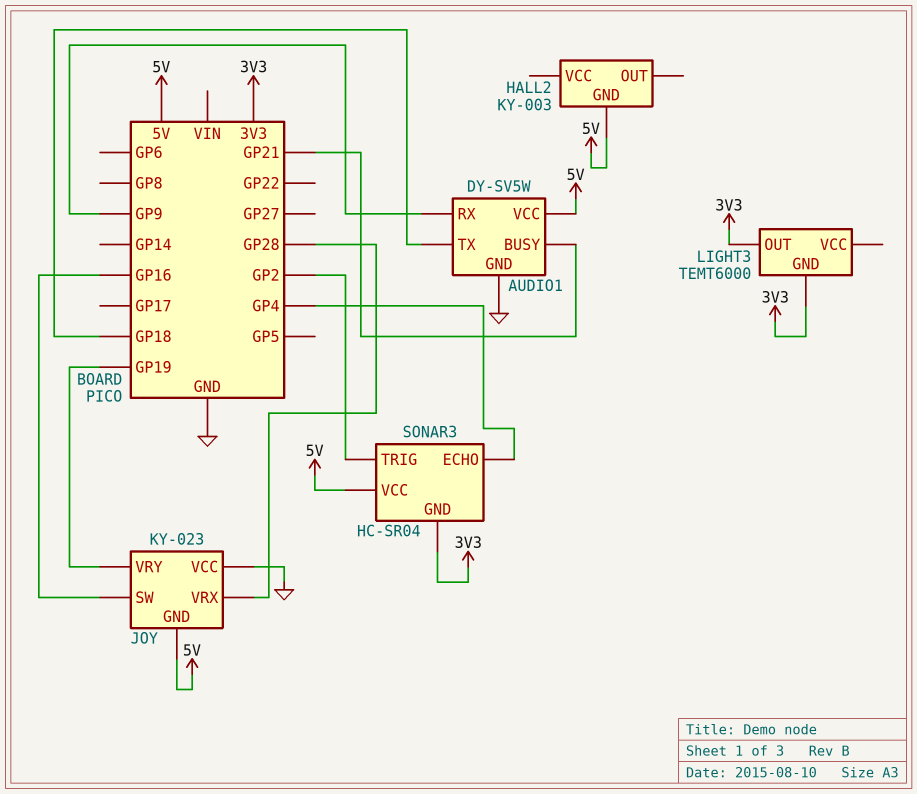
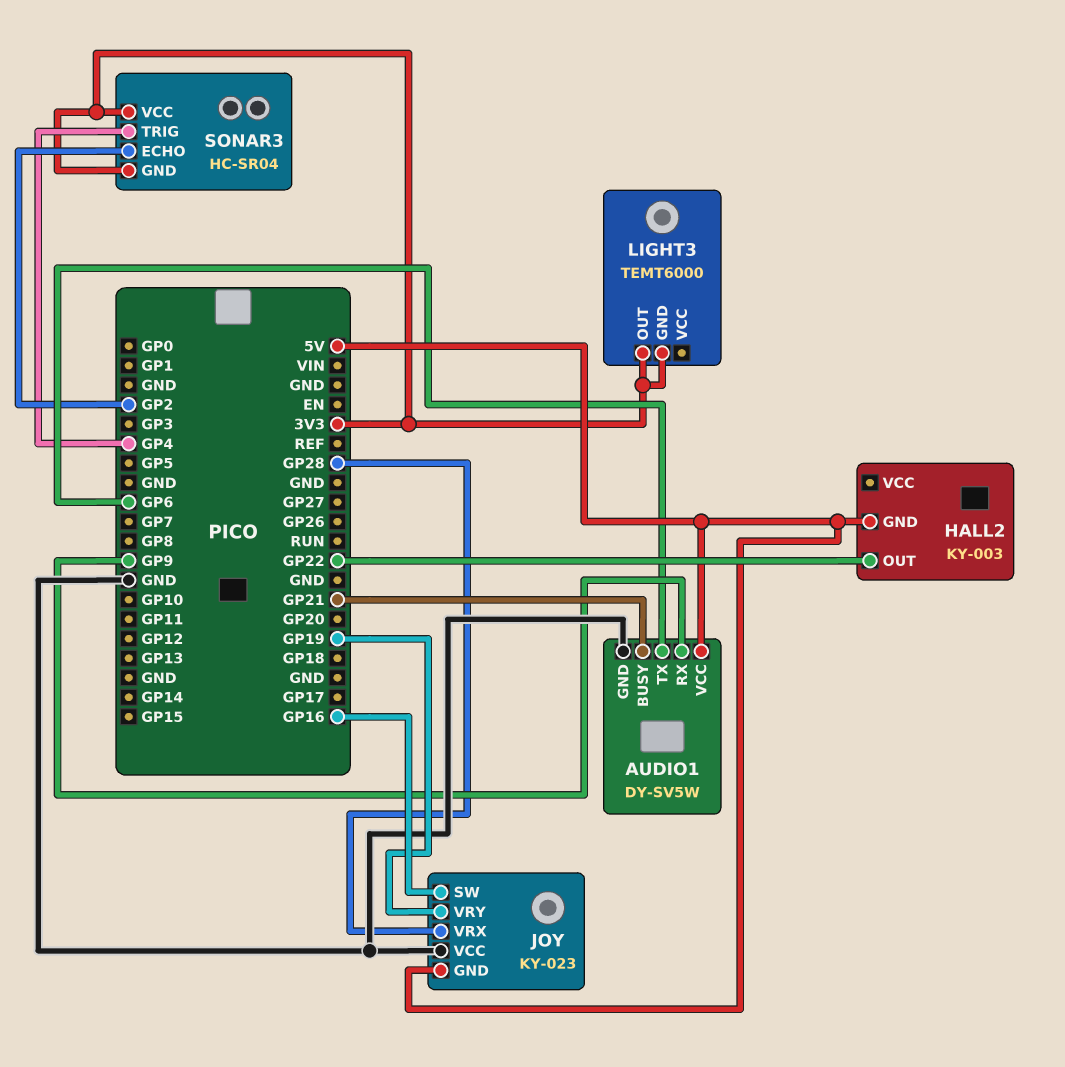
AUDIO1 pin TX: GP18 -> GP6
HALL2 pin OUT: none -> GP22
SONAR3 pin ECHO: GP4 -> GP2
SONAR3 pin TRIG: GP2 -> GP4
SONAR3 pin VCC: 5V -> 3V3

